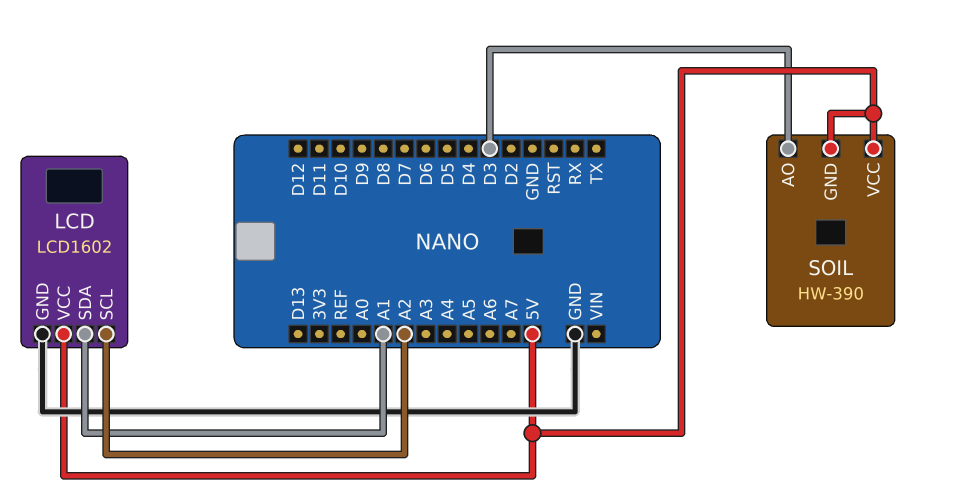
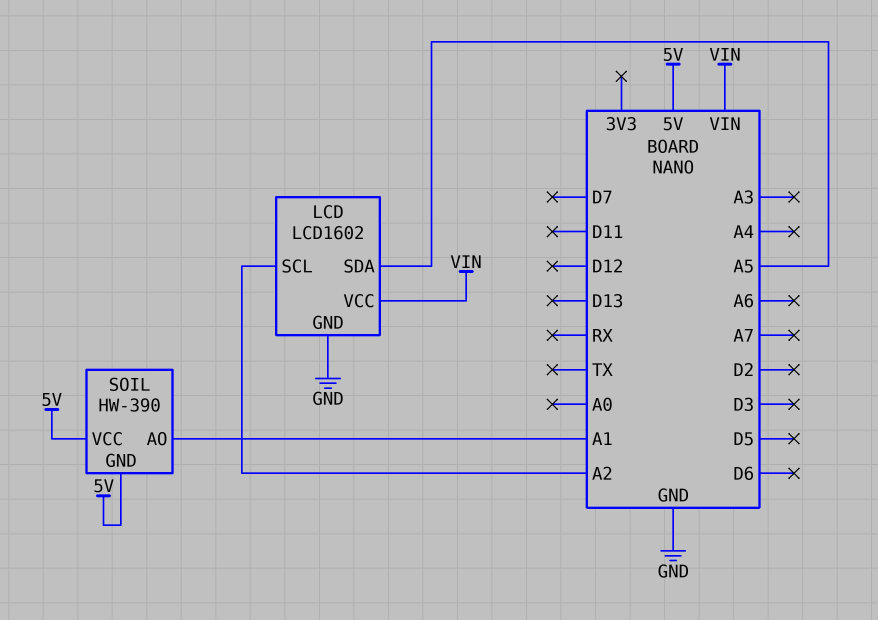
LCD pin SDA: A1 -> A5
LCD pin VCC: 5V -> VIN
SOIL pin AO: D3 -> A1

